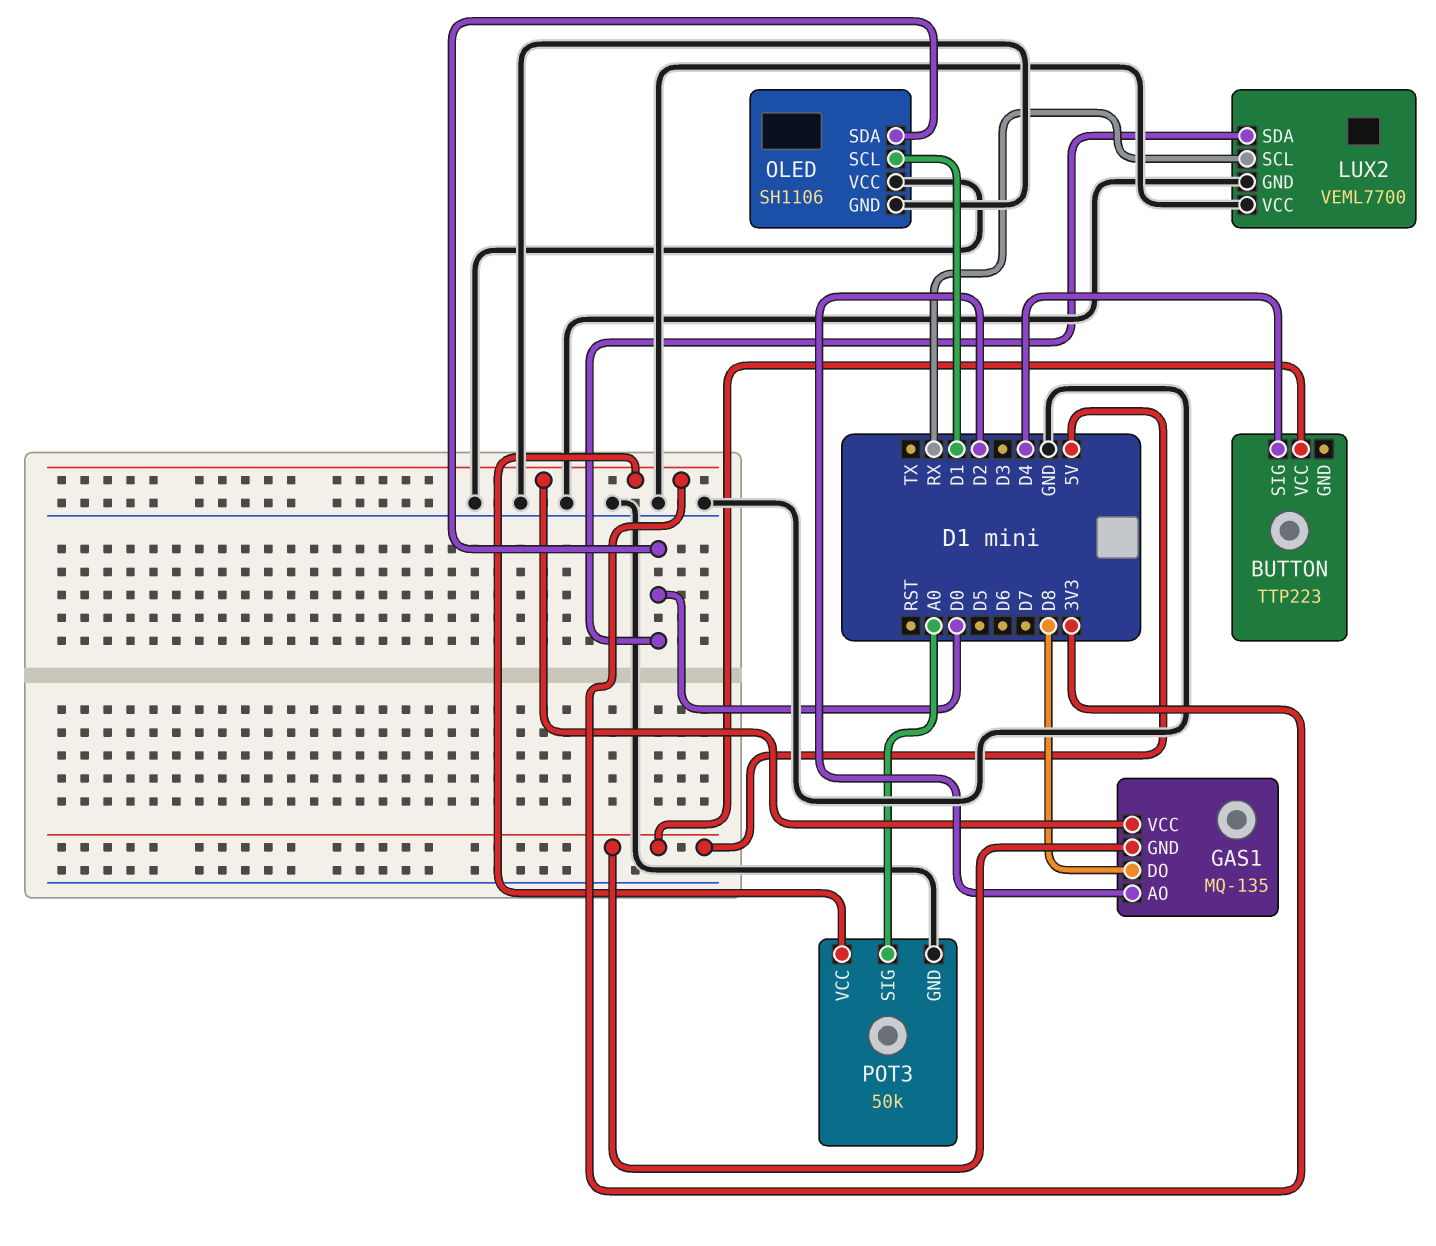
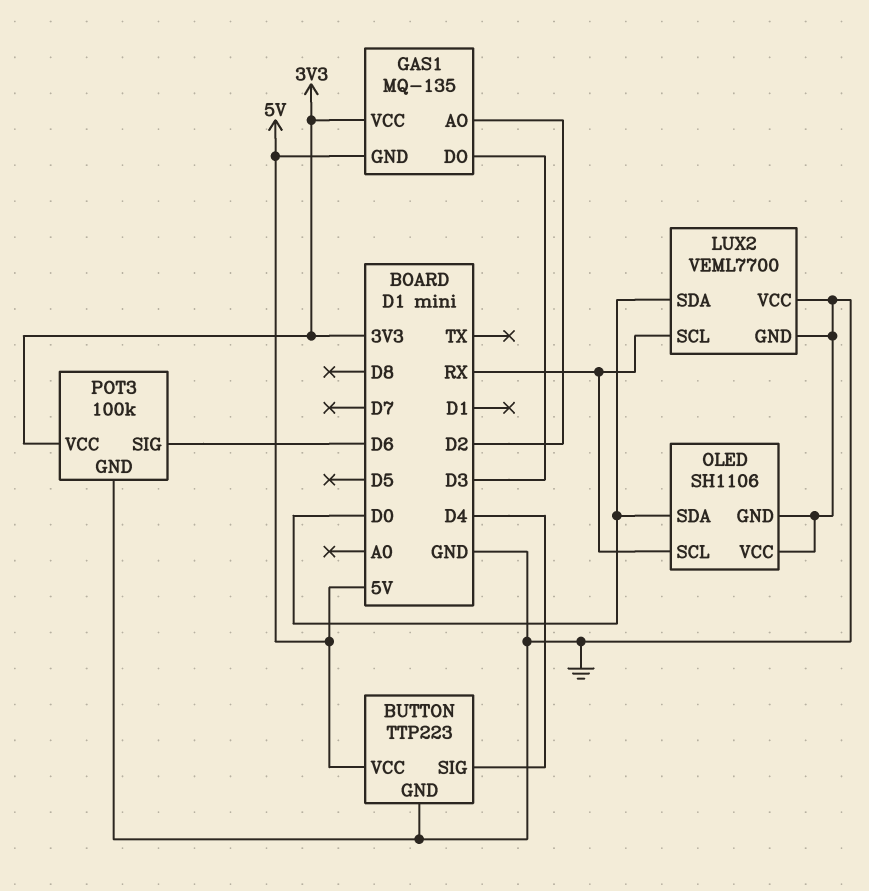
BUTTON pin GND: none -> GND
GAS1 pin DO: D8 -> D3
OLED pin SCL: D1 -> RX
POT3: 50k -> 100k
POT3 pin SIG: A0 -> D6

